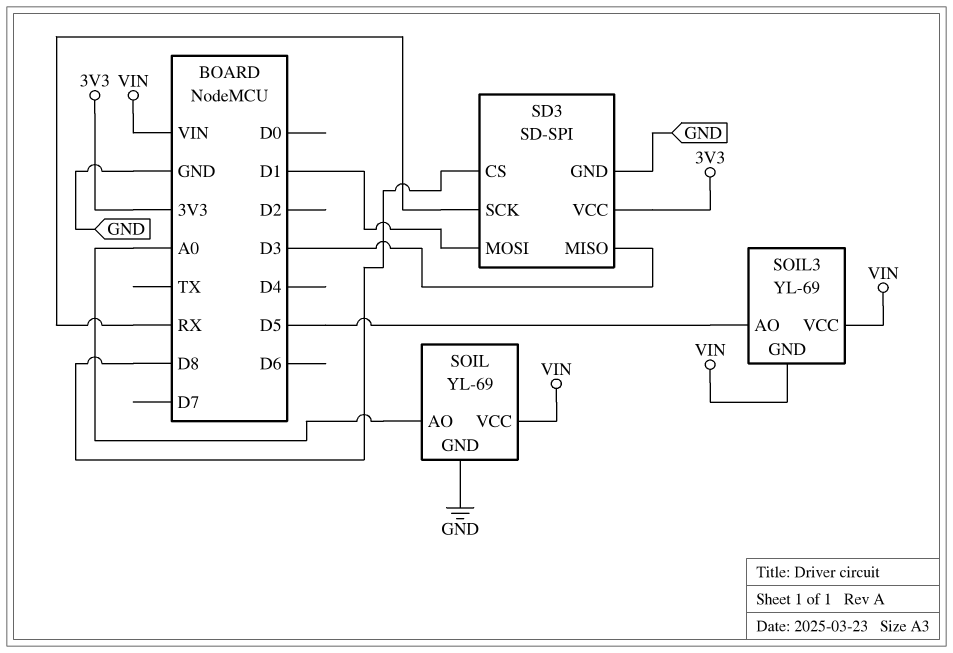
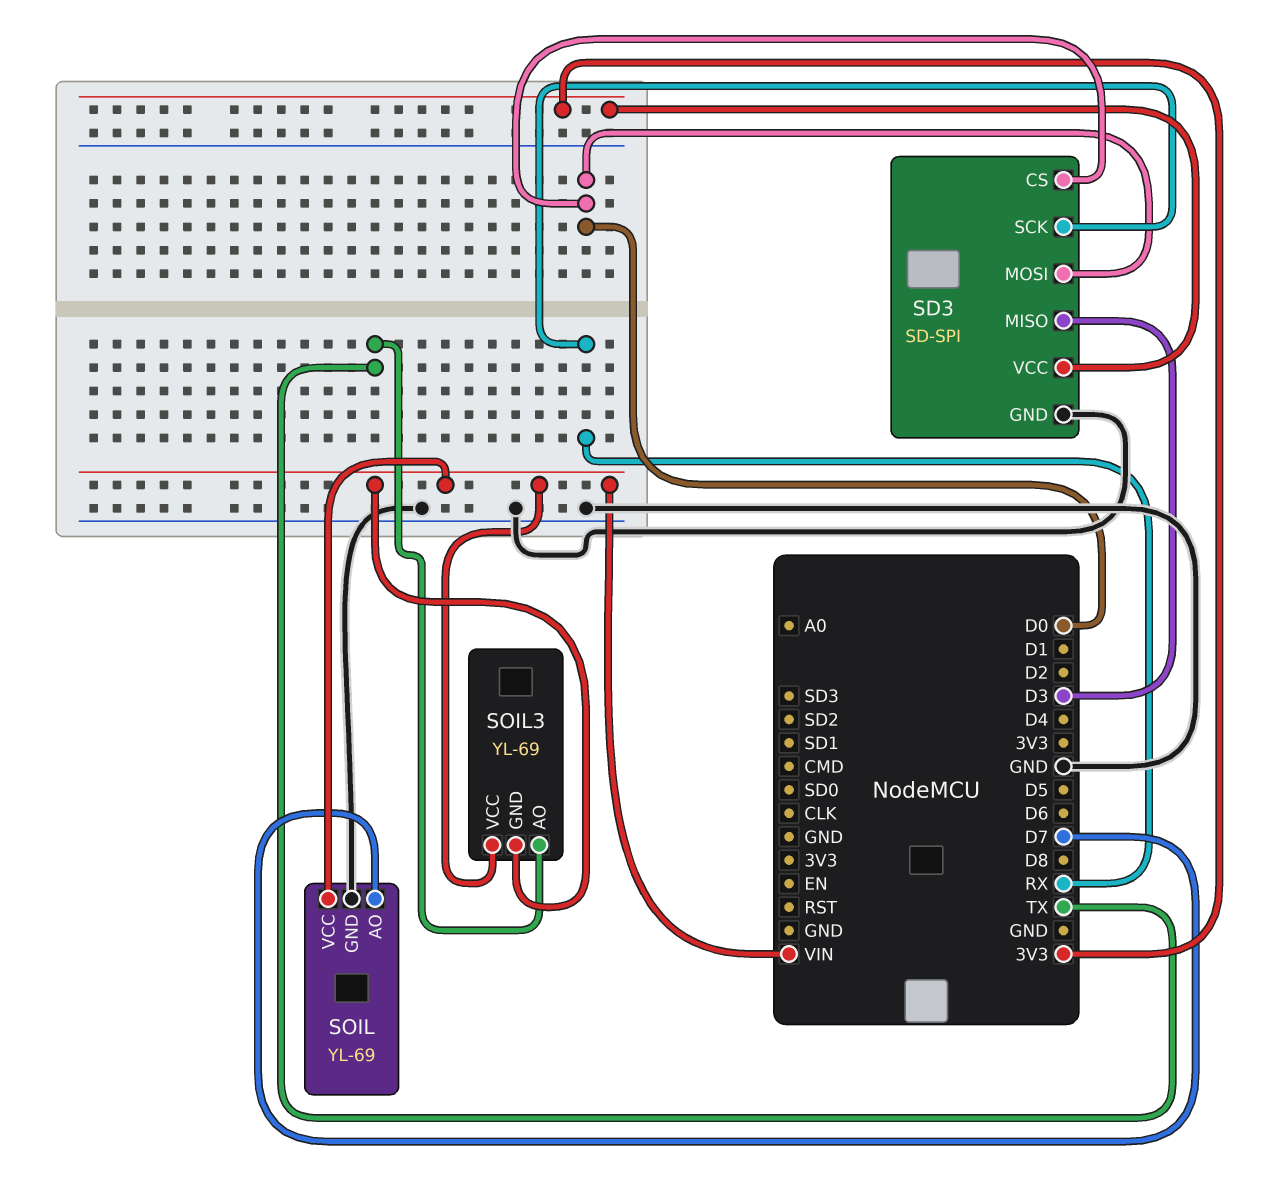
SD3 pin CS: D8 -> D0
SD3 pin MOSI: D1 -> D0
SOIL pin AO: A0 -> D7
SOIL3 pin AO: D5 -> TX

